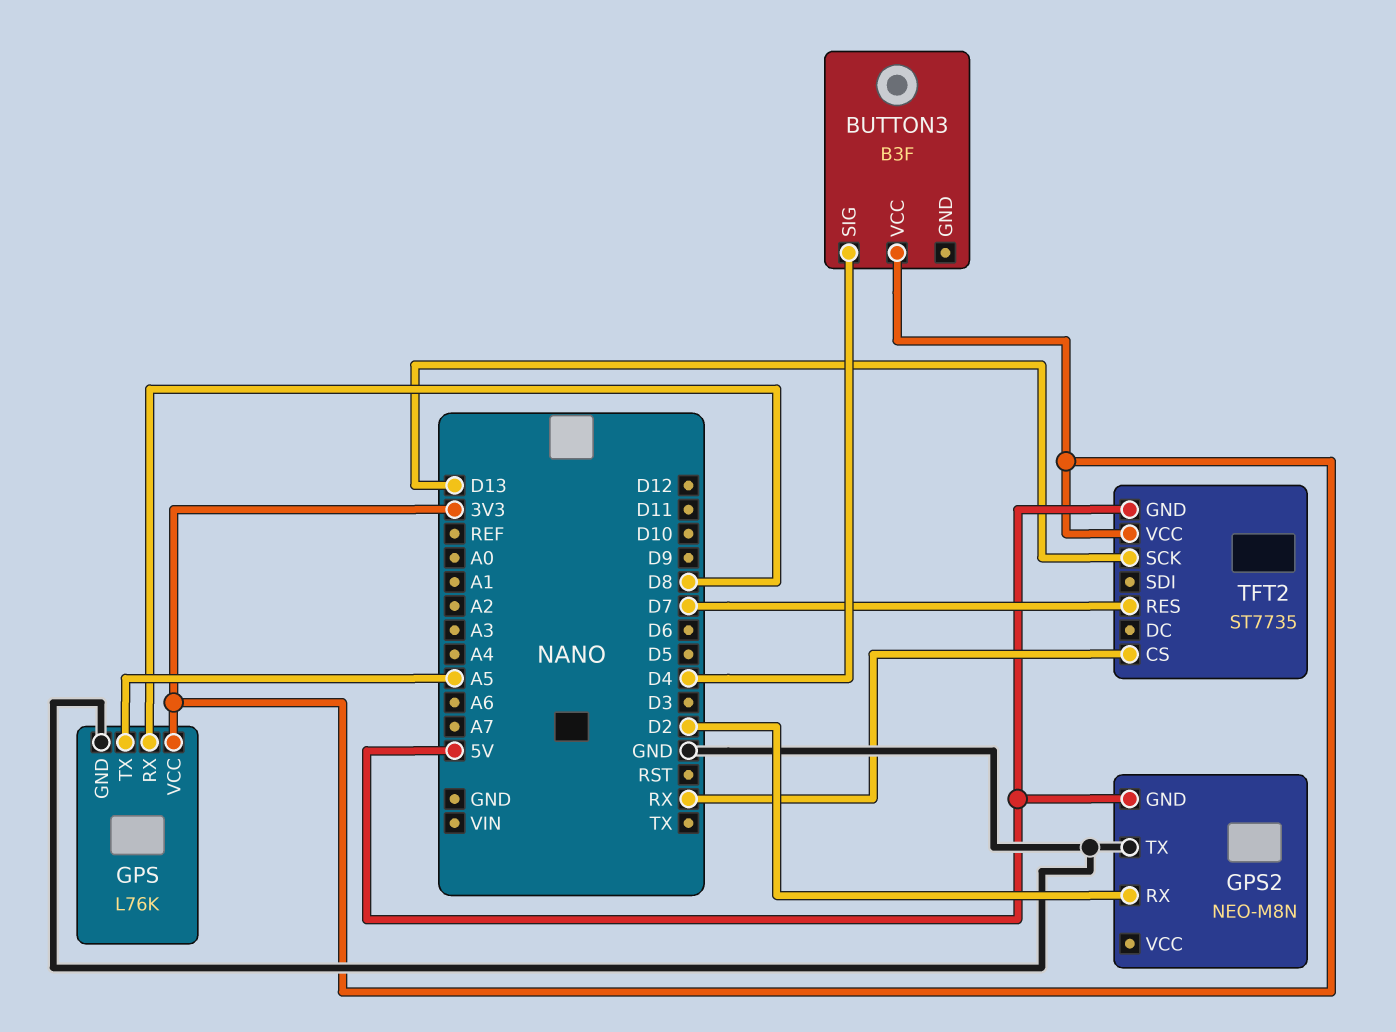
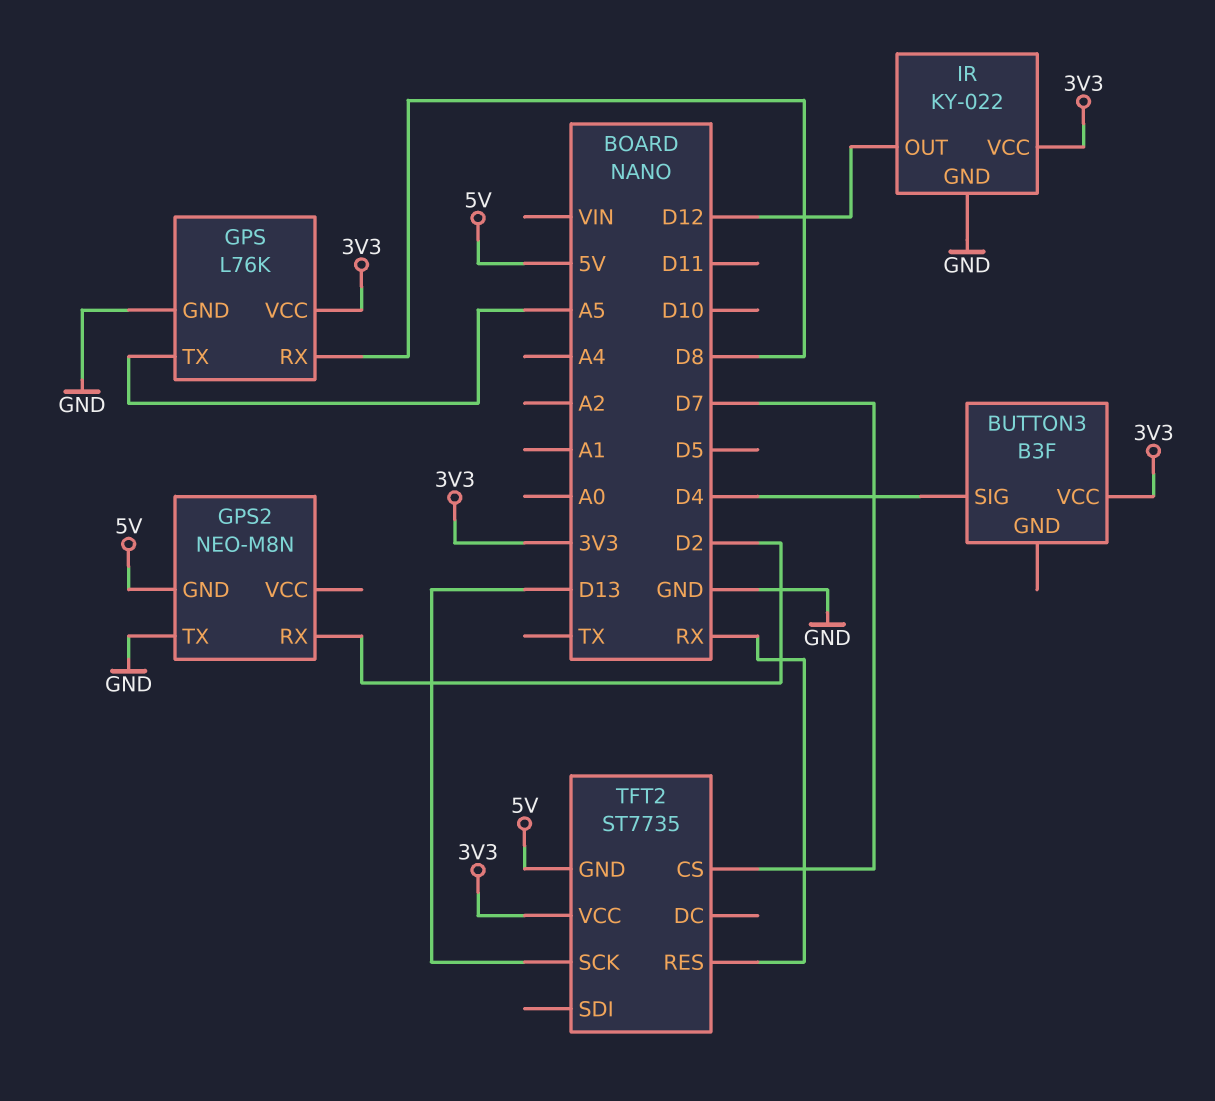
IR: none -> KY-022
IR pin GND: none -> GND
IR pin OUT: none -> D12
IR pin VCC: none -> 3V3
TFT2 pin CS: RX -> D7
TFT2 pin RES: D7 -> RX

